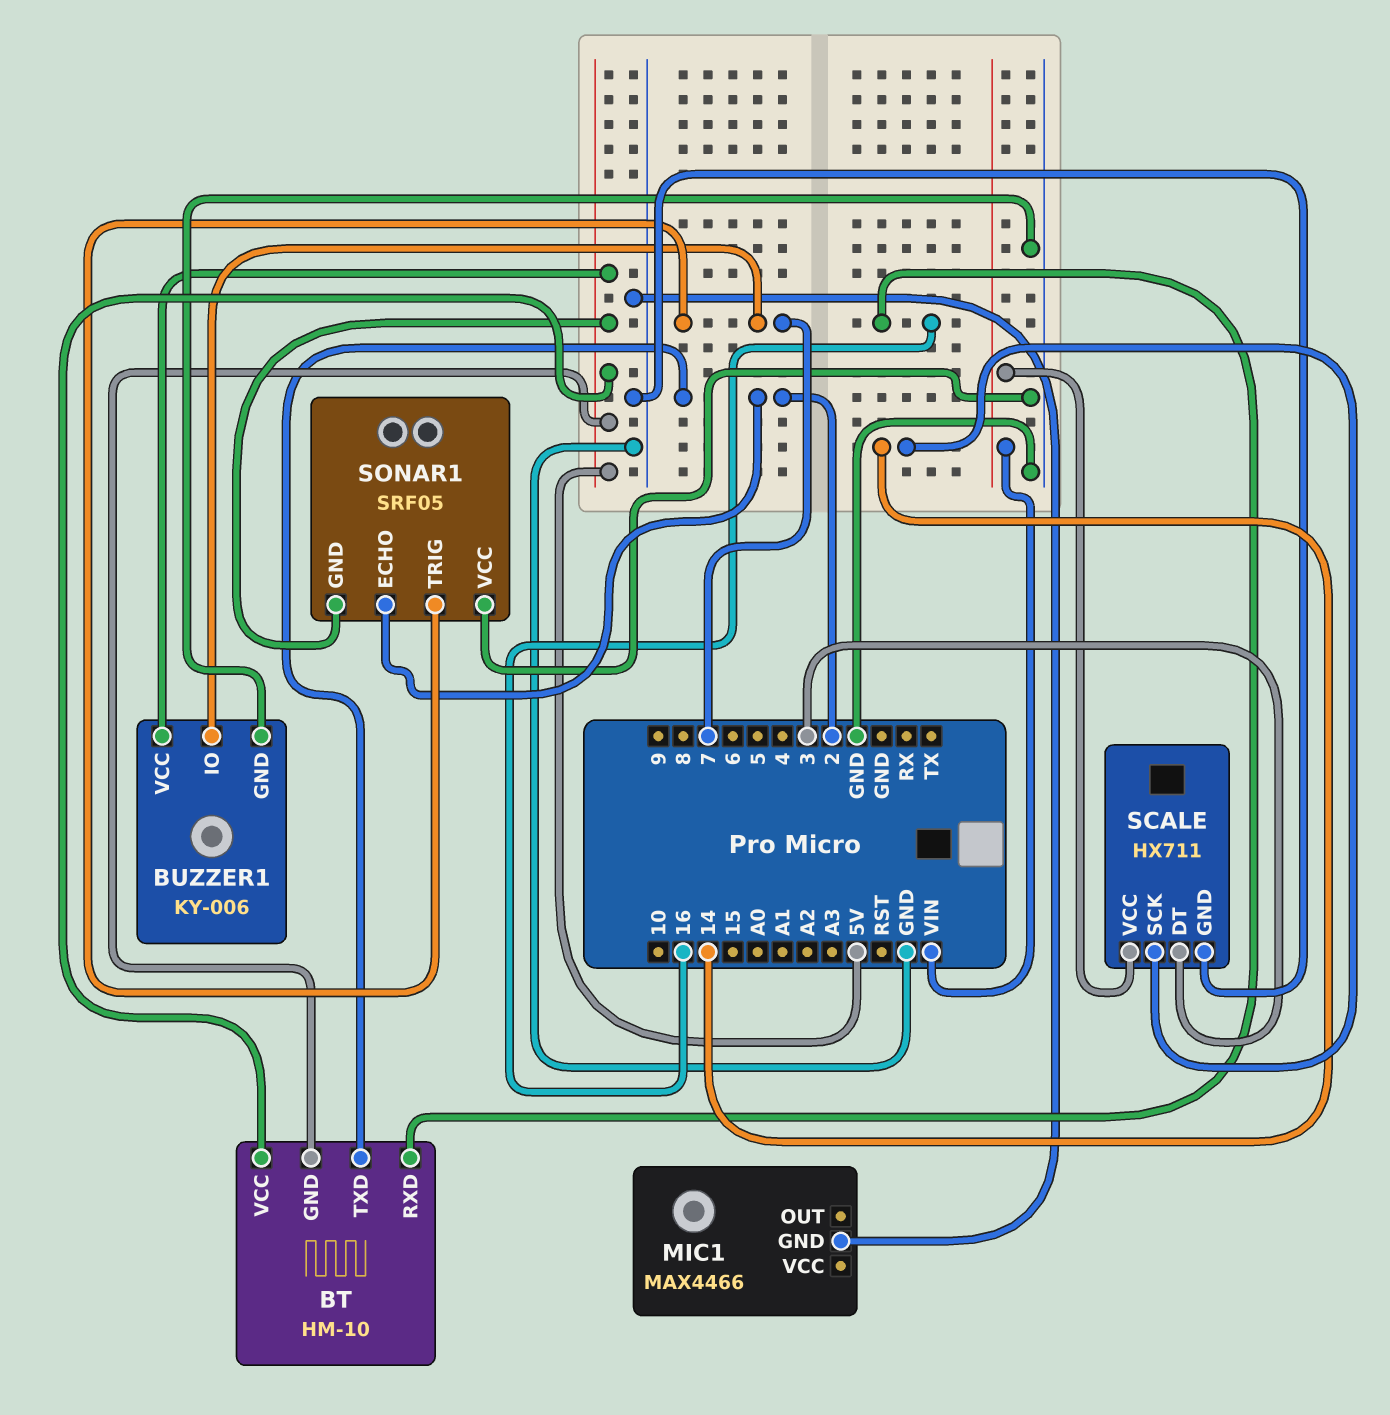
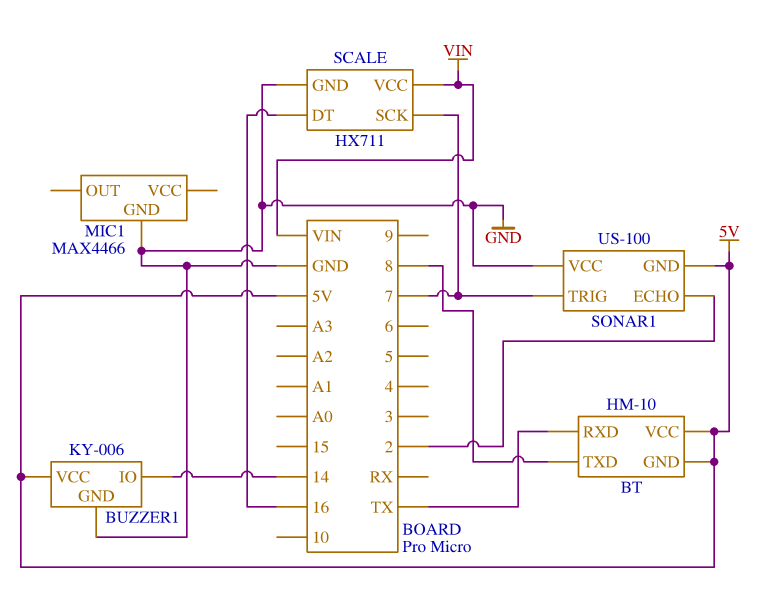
BT pin RXD: 16 -> TX
BT pin TXD: 2 -> 8
BUZZER1 pin IO: 7 -> 14
SCALE pin DT: 3 -> 16
SCALE pin SCK: 14 -> 7
SONAR1: SRF05 -> US-100

